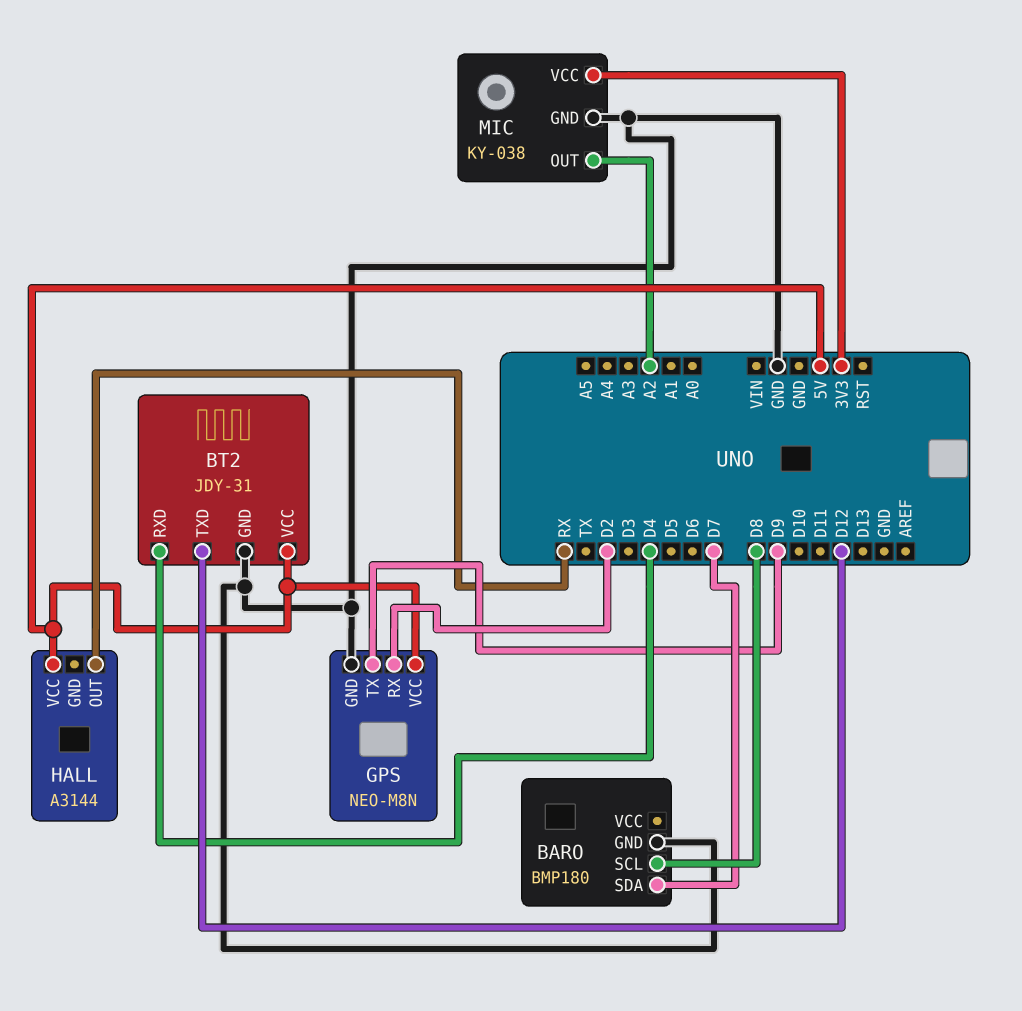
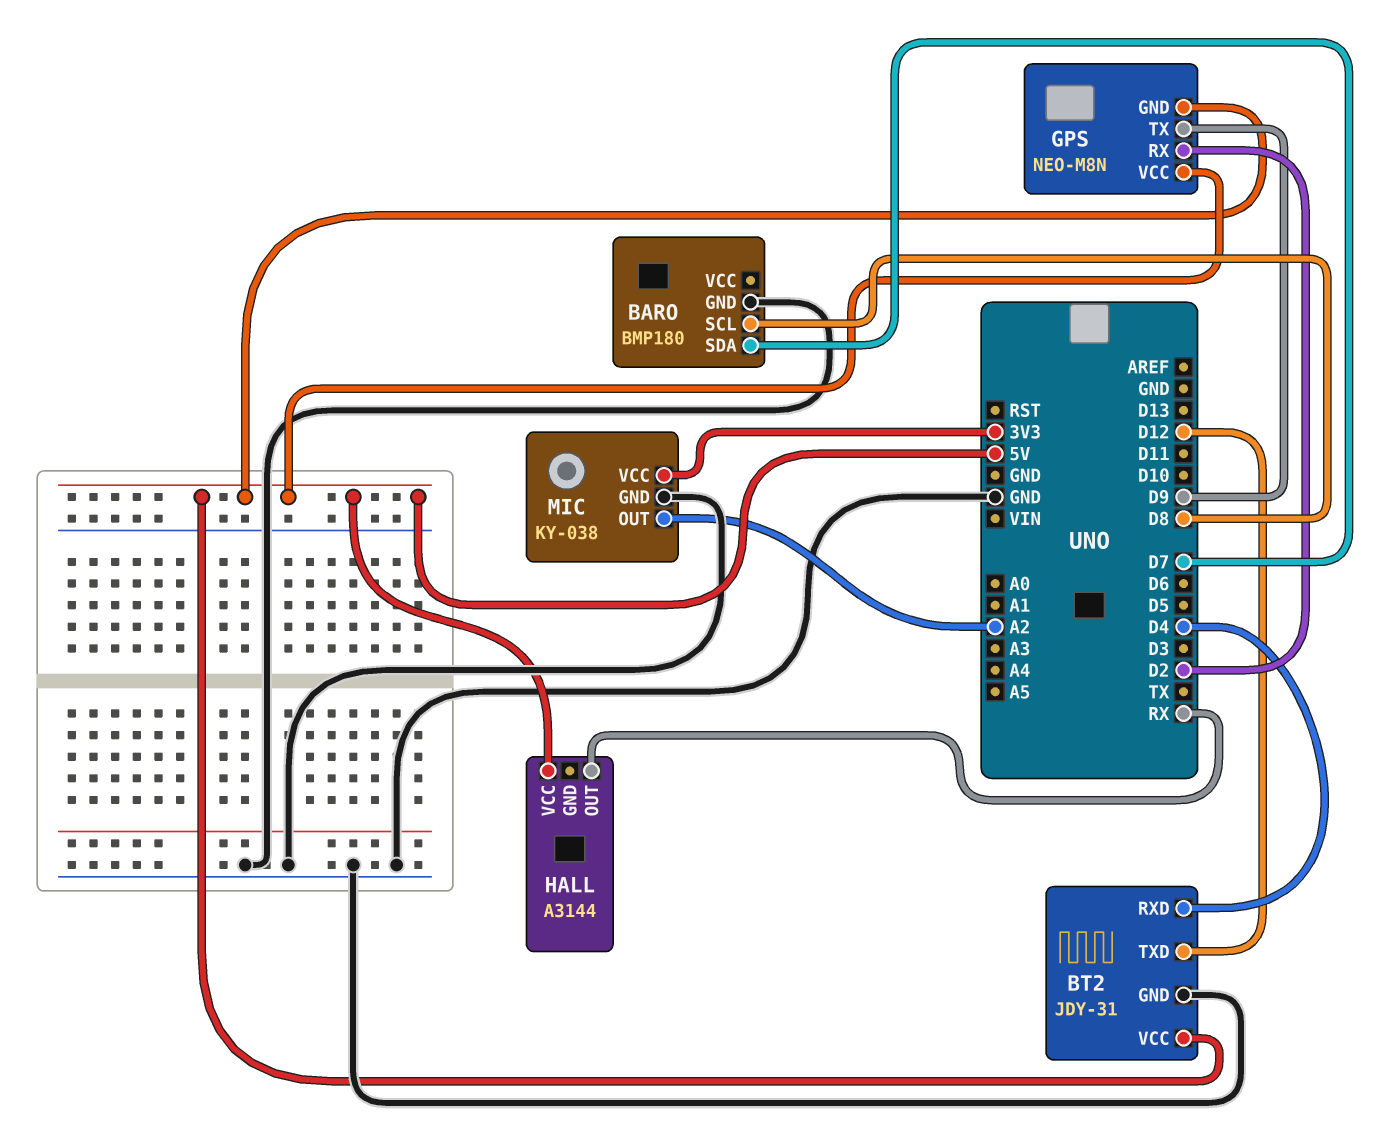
GPS pin GND: GND -> 5V

